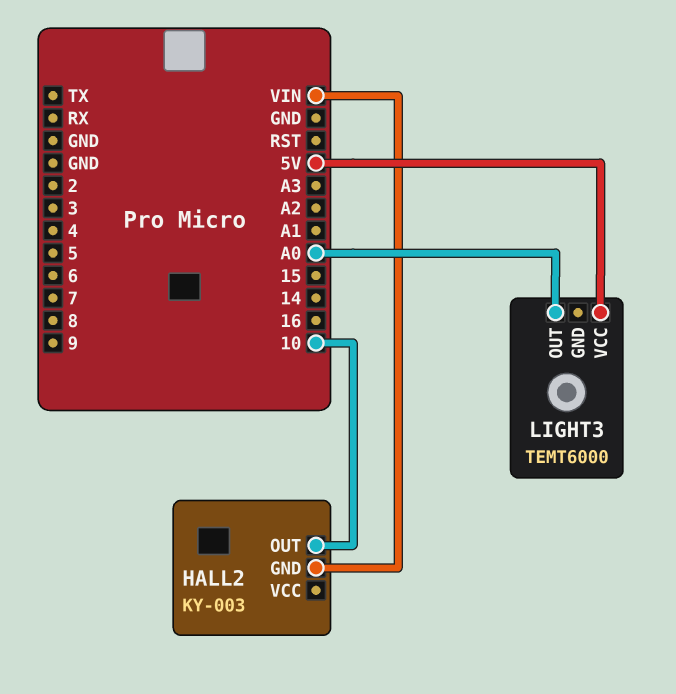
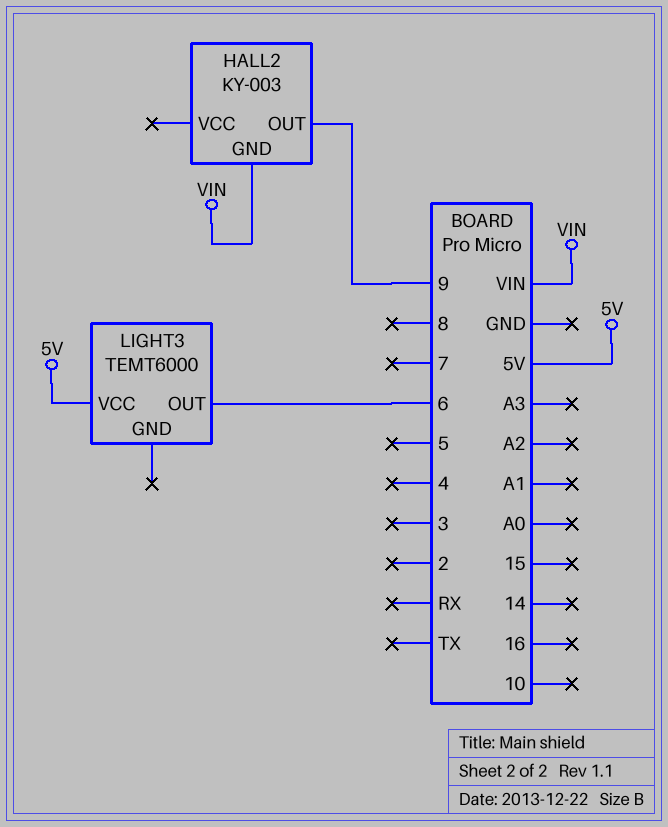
HALL2 pin OUT: 10 -> 9
LIGHT3 pin OUT: A0 -> 6

